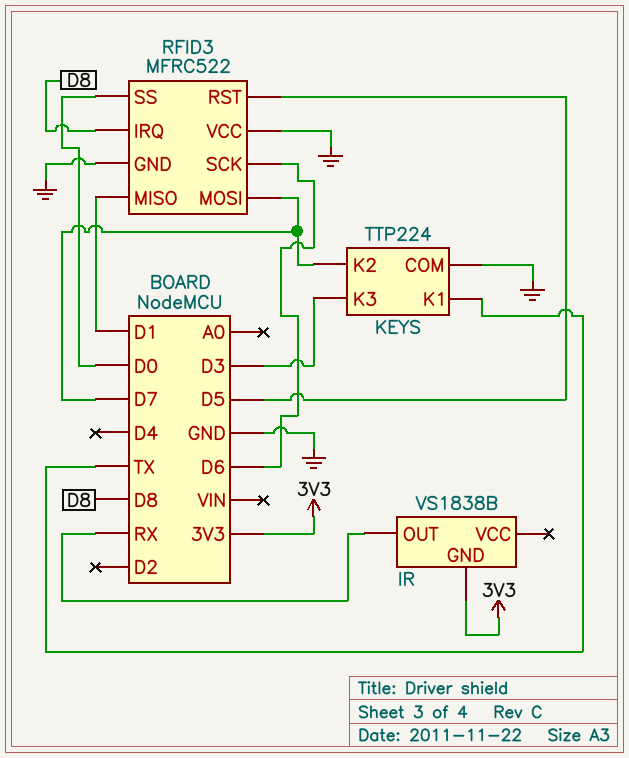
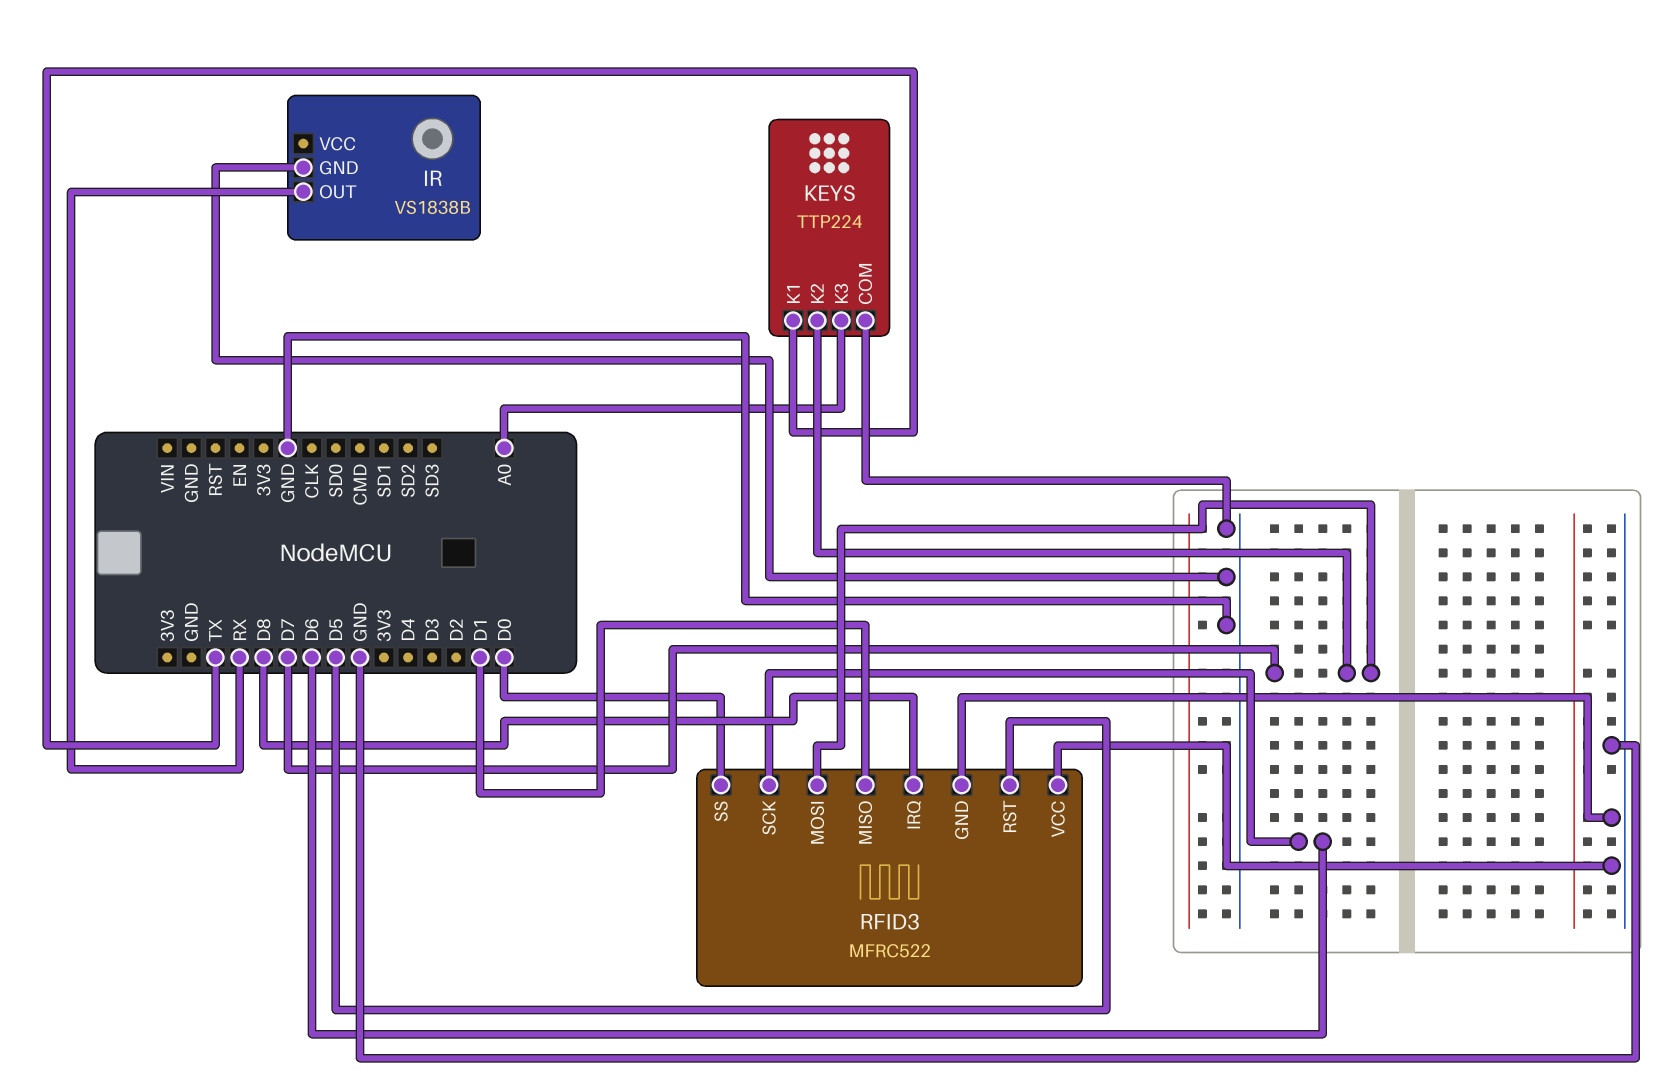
IR pin GND: 3V3 -> GND
KEYS pin K3: D3 -> A0

